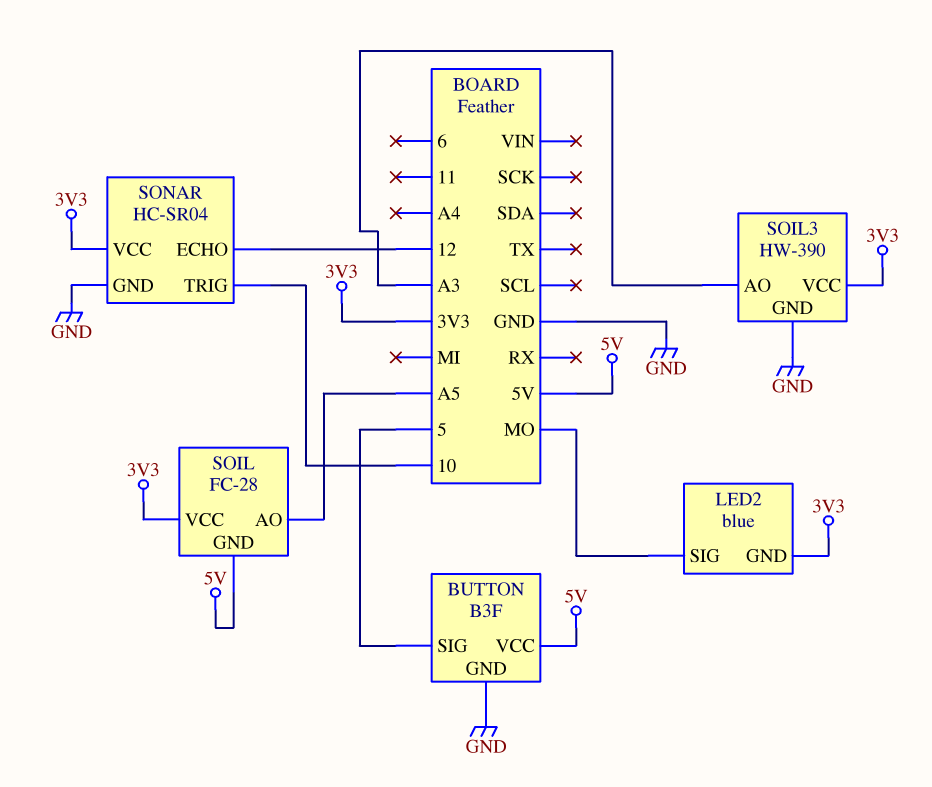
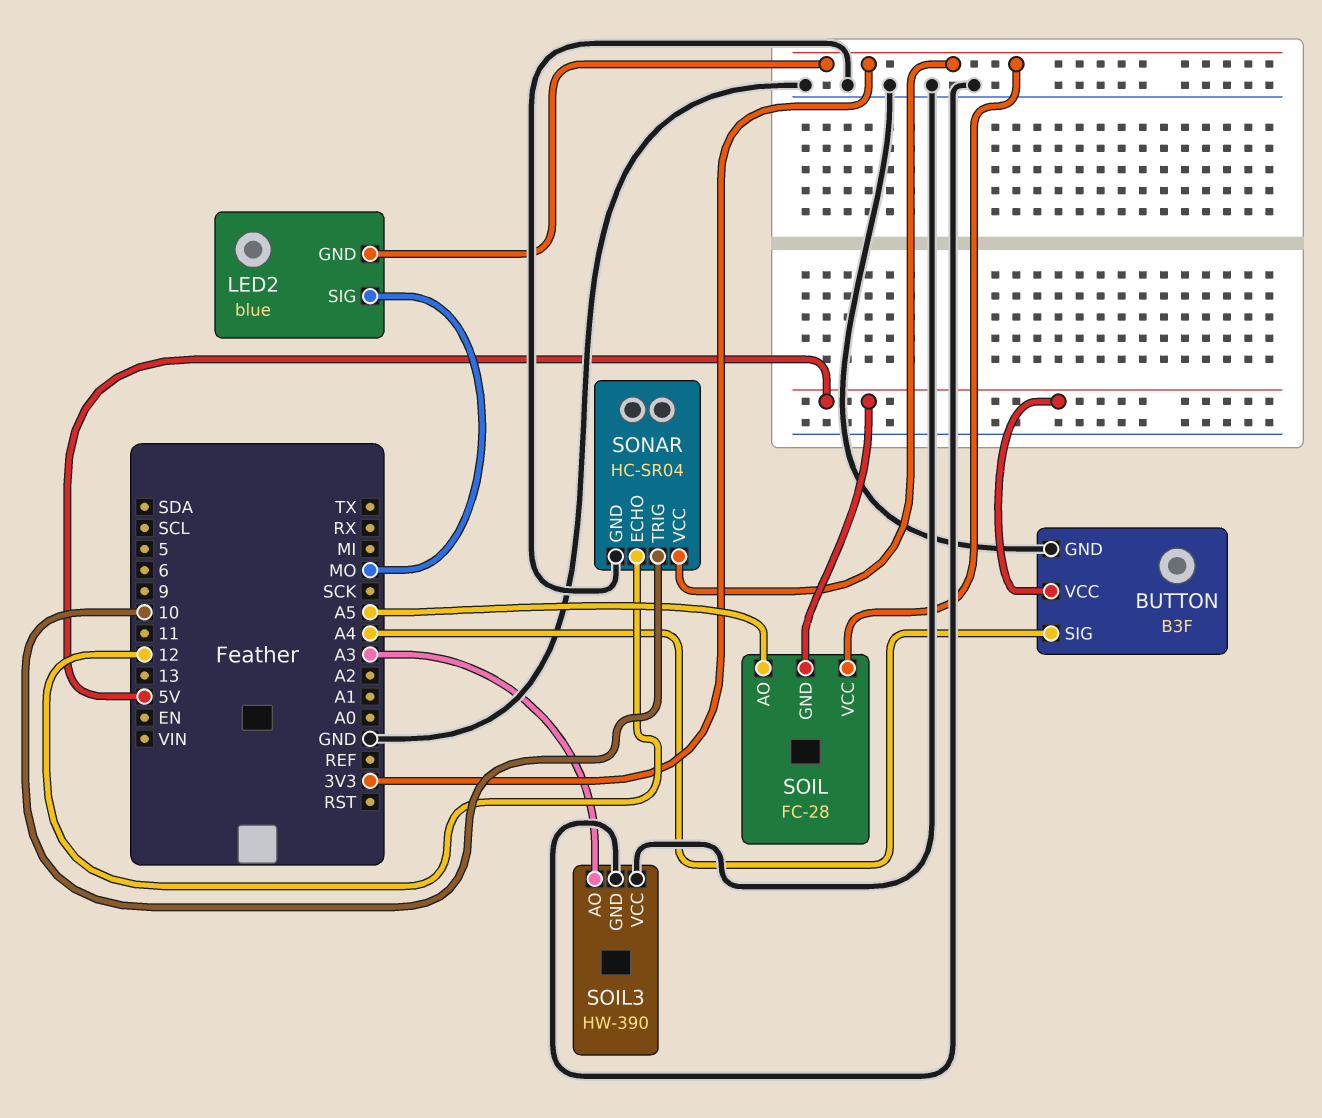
BUTTON pin SIG: 5 -> A4
SOIL3 pin VCC: 3V3 -> GND

